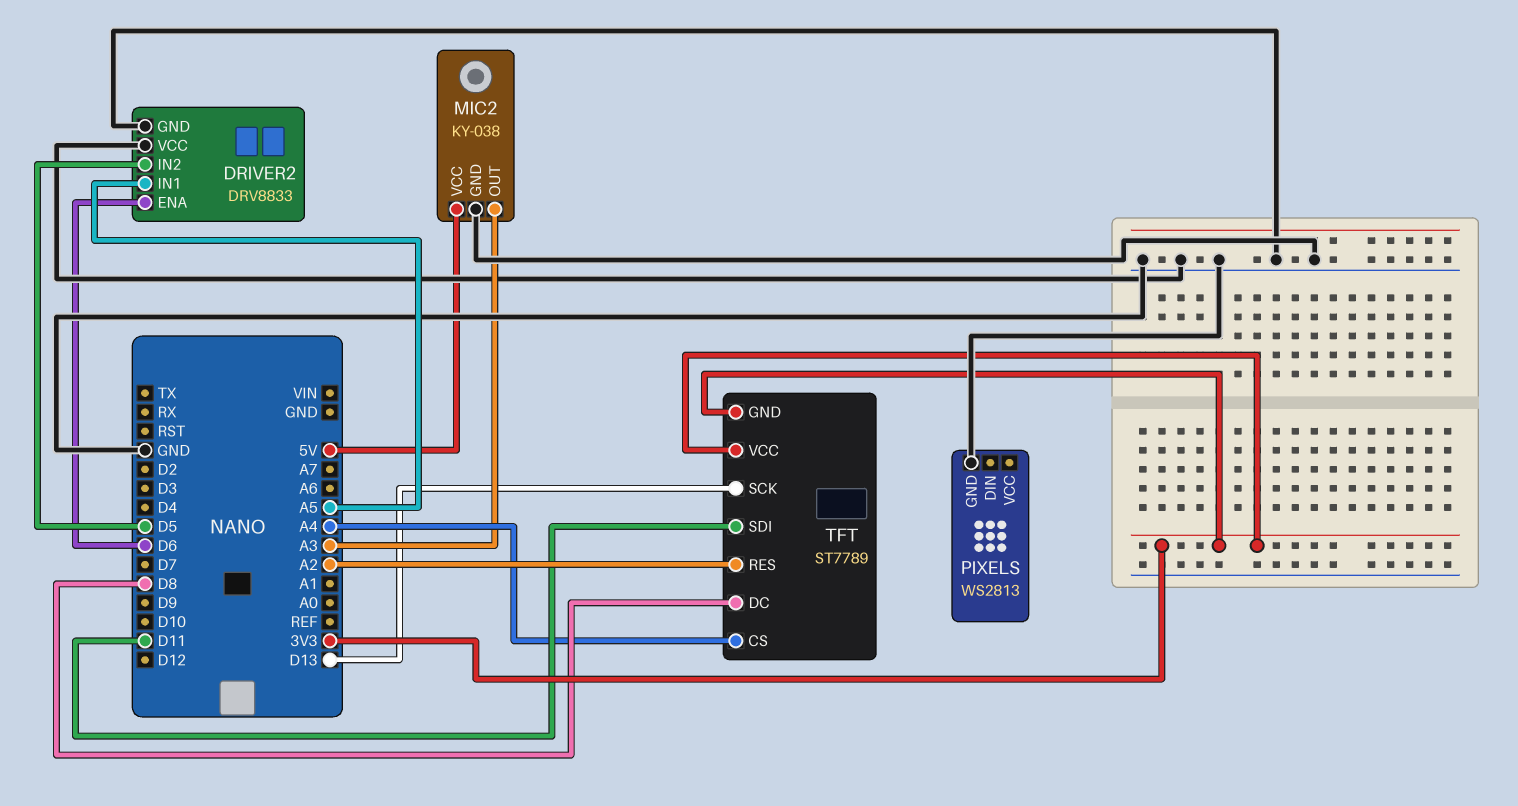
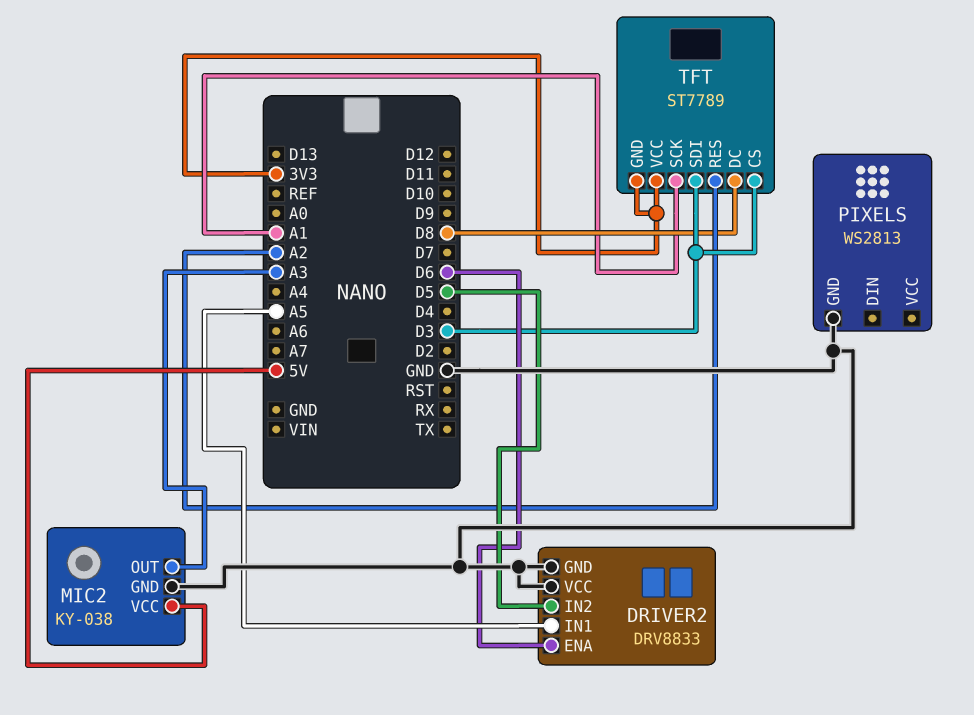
TFT pin CS: A4 -> D3
TFT pin SCK: D13 -> A1
TFT pin SDI: D11 -> D3

